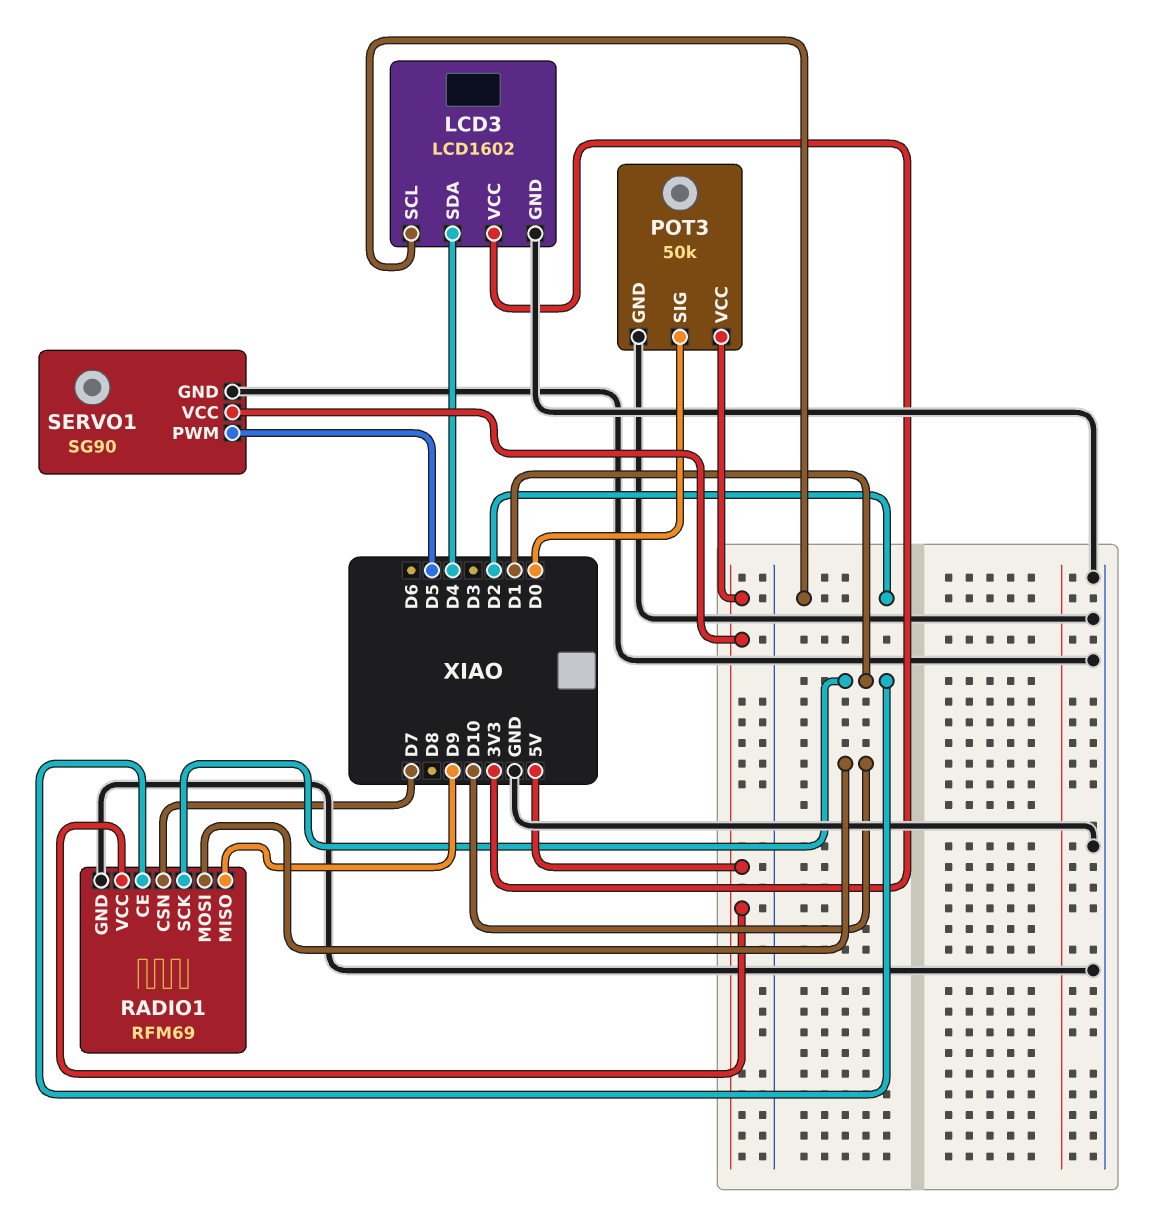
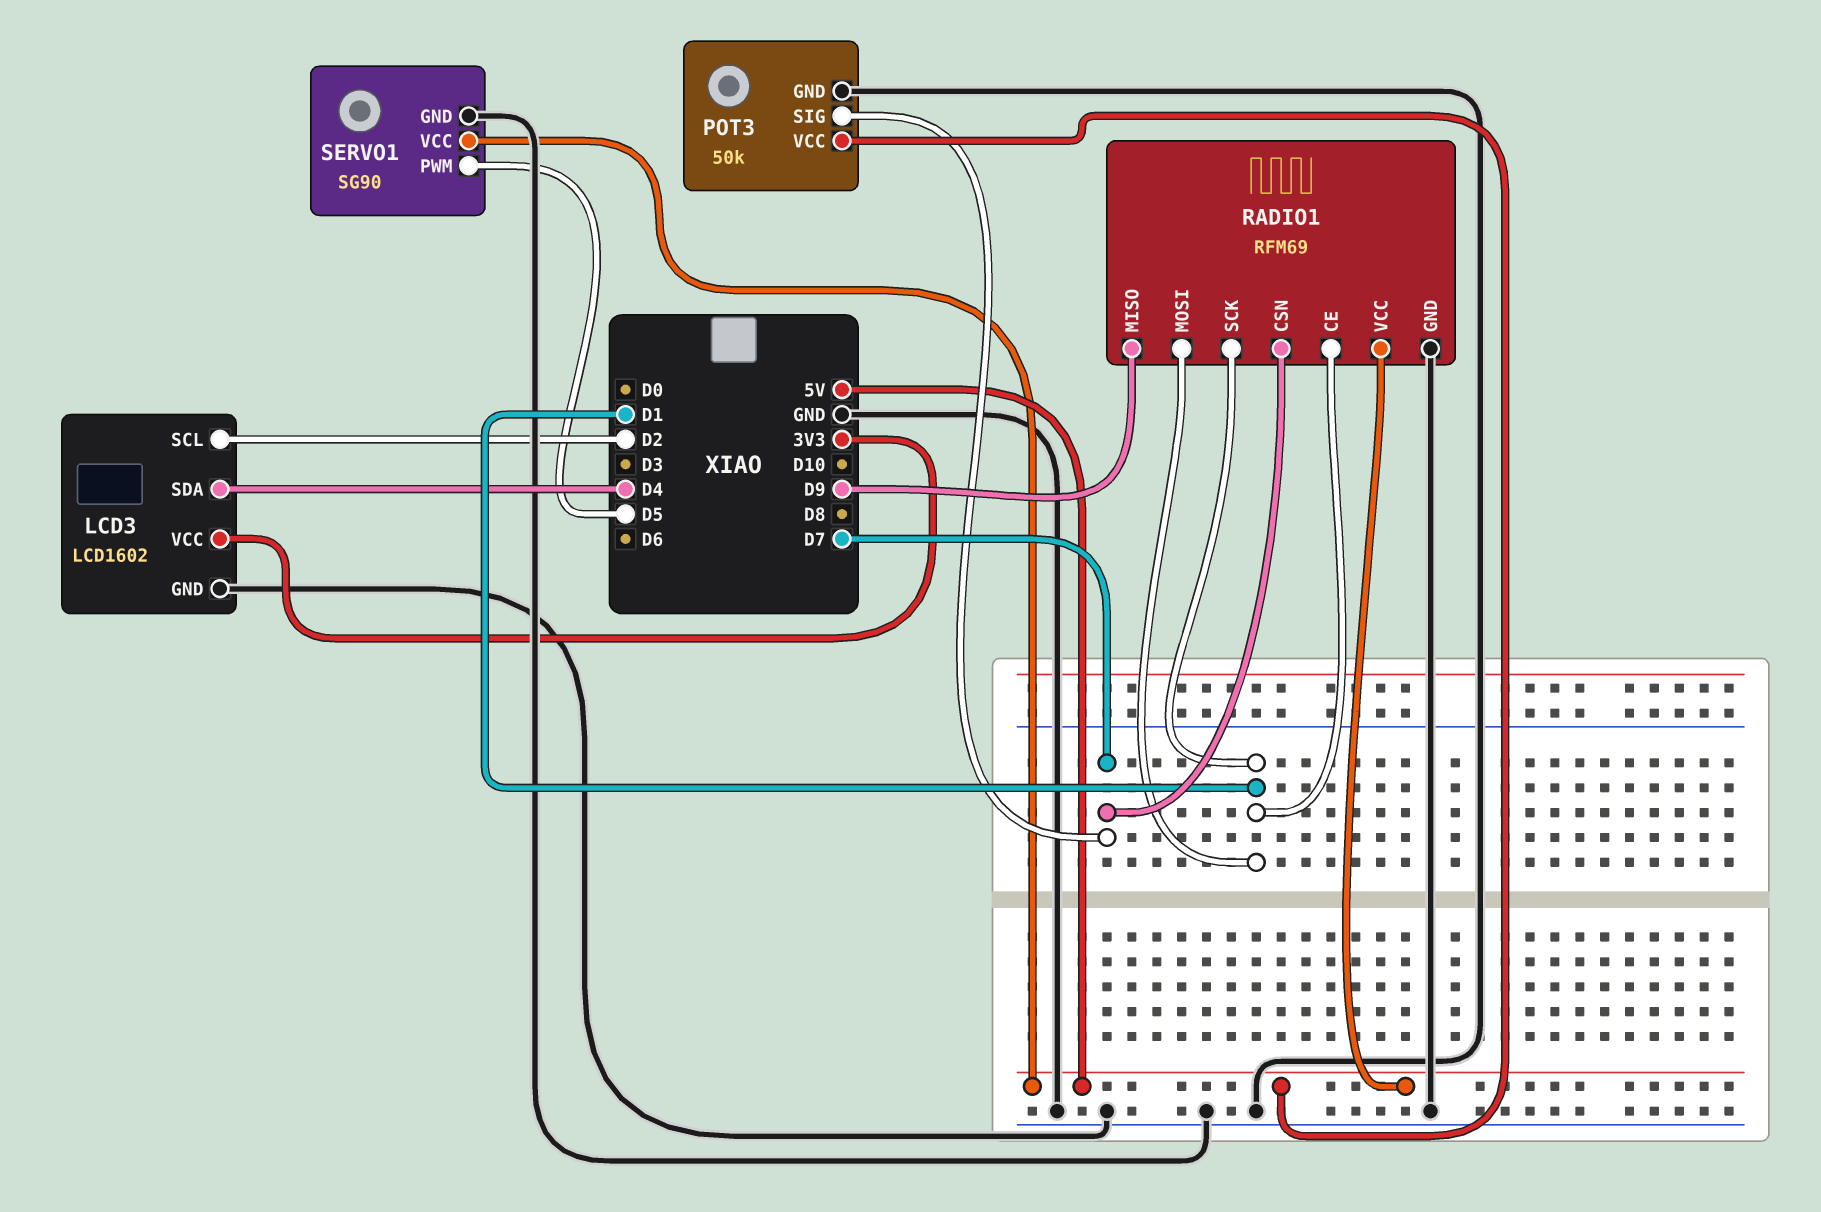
POT3 pin SIG: D0 -> D7
RADIO1 pin MOSI: D10 -> D1

